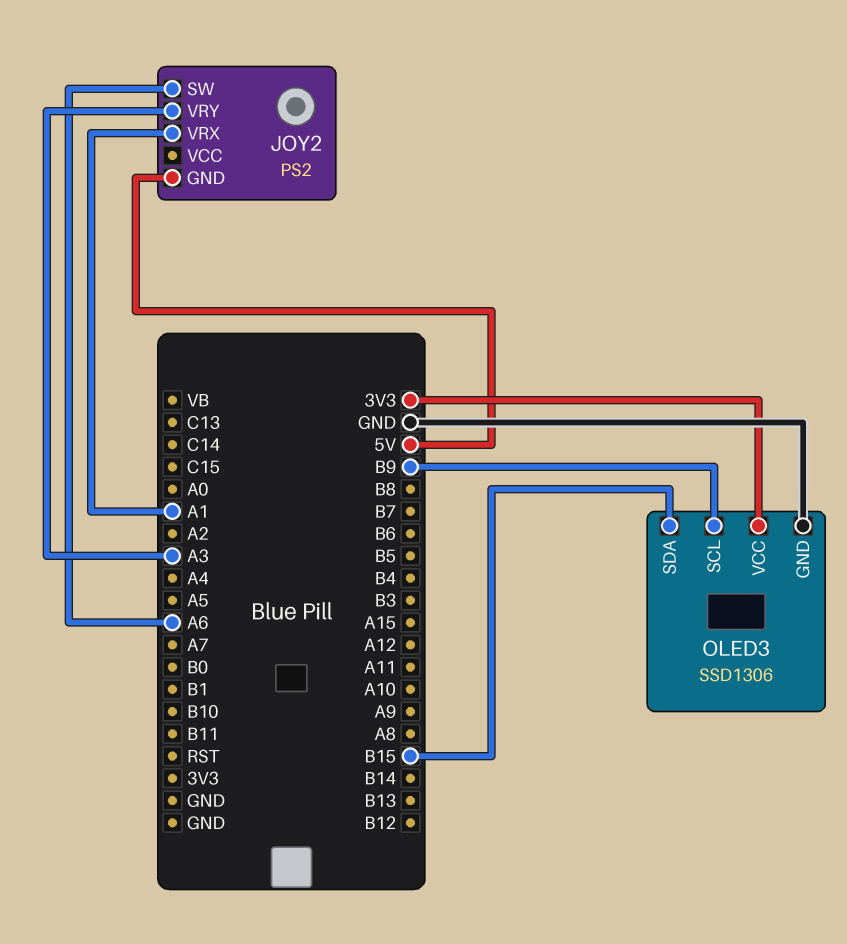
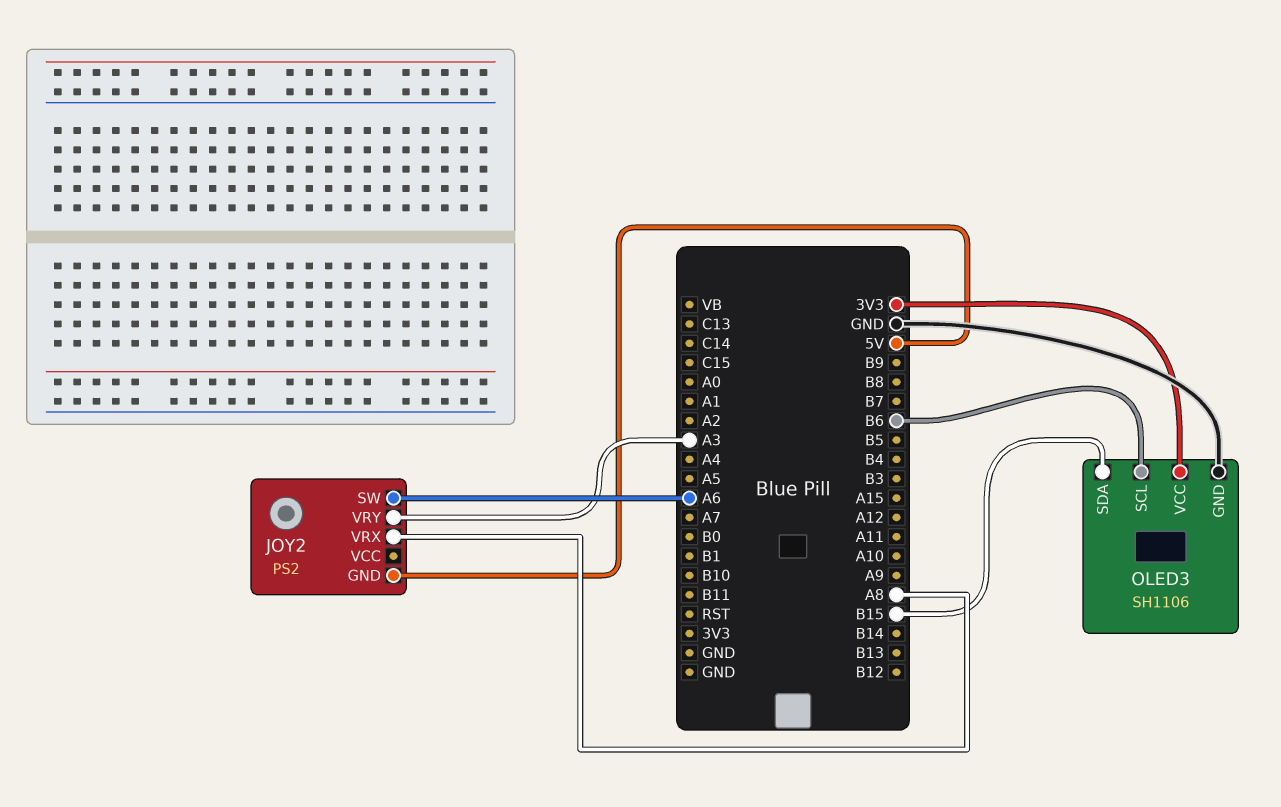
JOY2 pin VRX: A1 -> A8
OLED3: SSD1306 -> SH1106
OLED3 pin SCL: B9 -> B6

